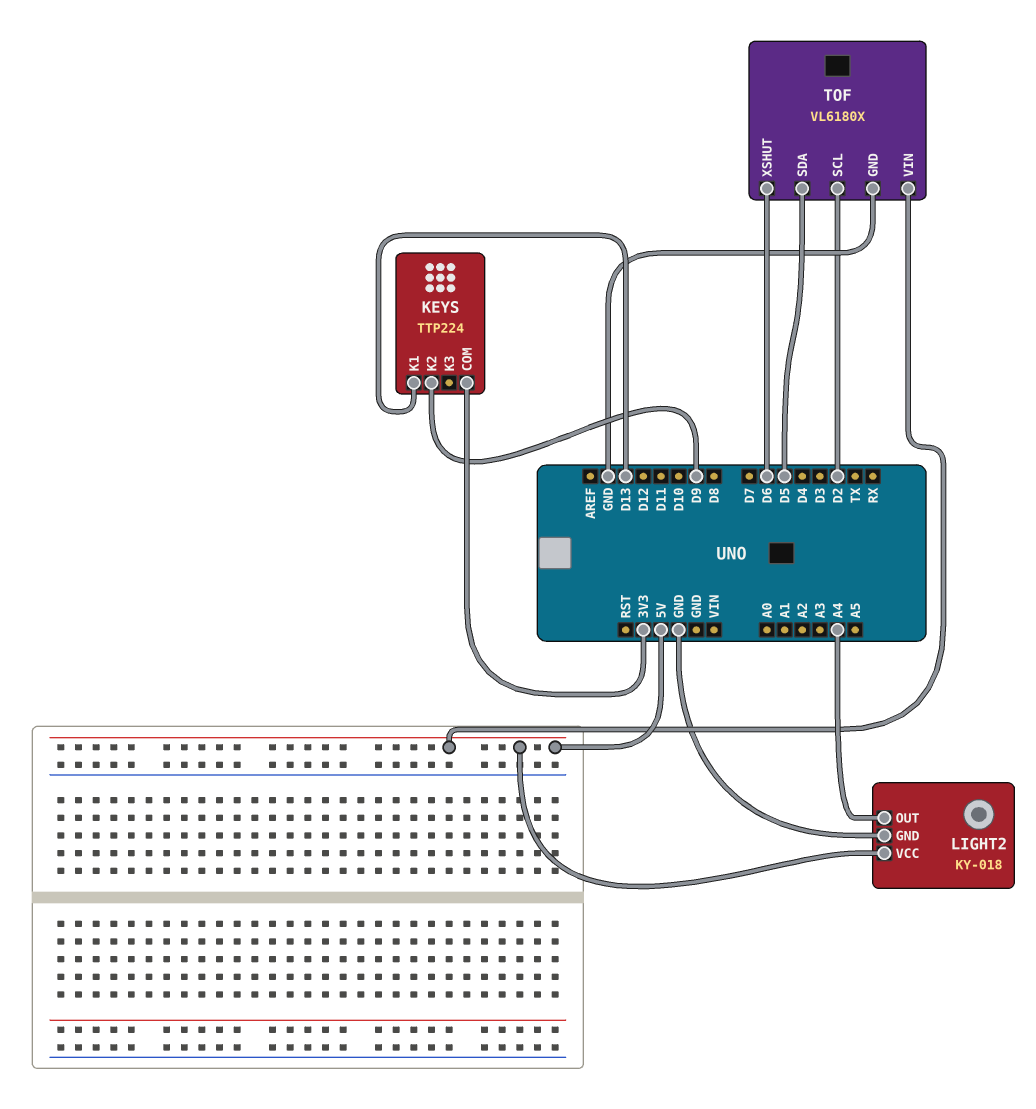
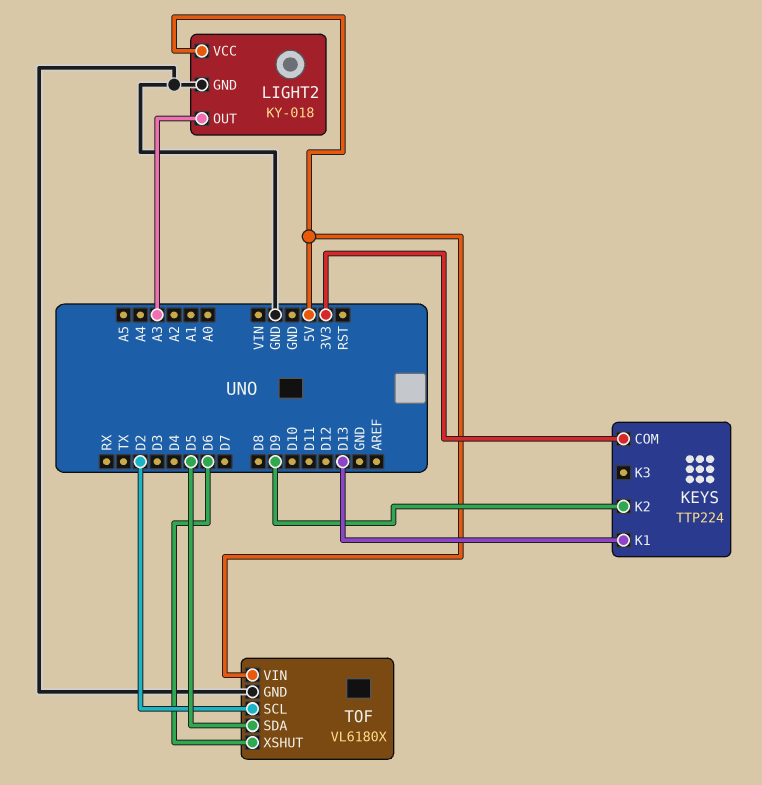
LIGHT2 pin OUT: A4 -> A3

